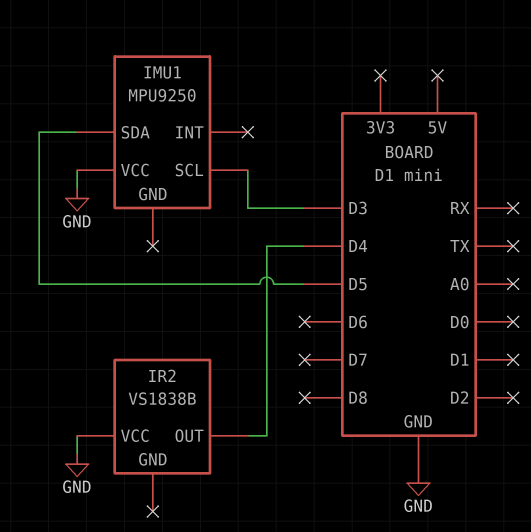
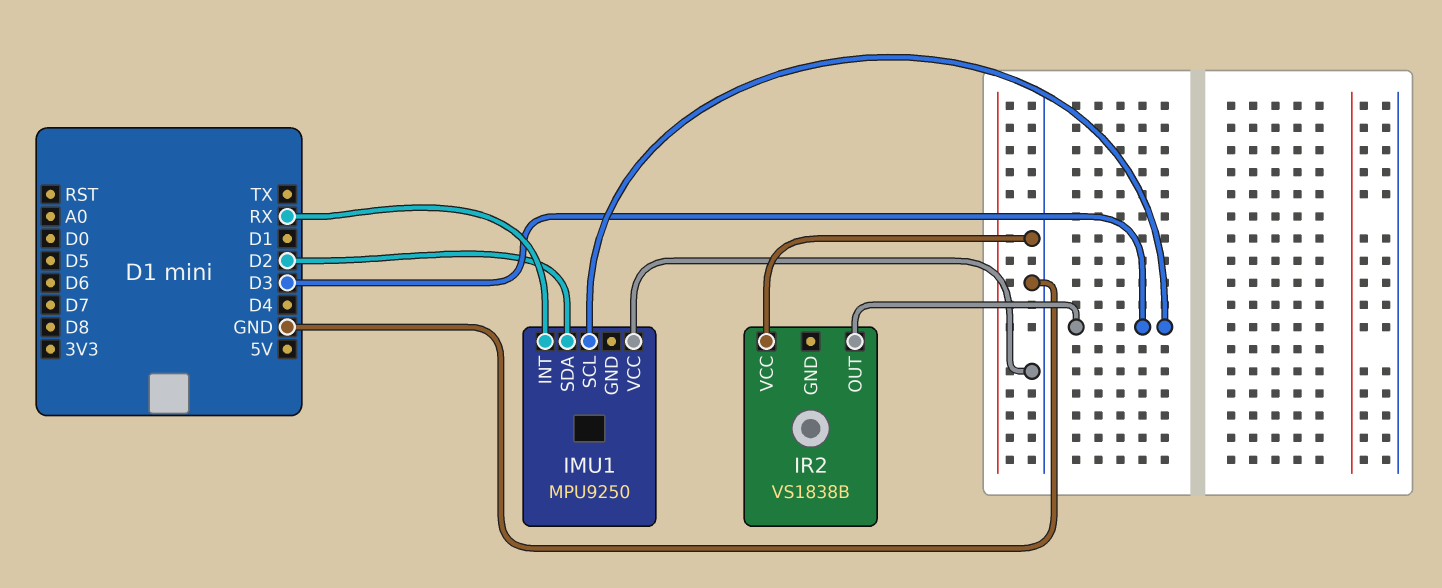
IMU1 pin INT: none -> RX
IMU1 pin SDA: D5 -> D2
IR2 pin OUT: D4 -> D3

